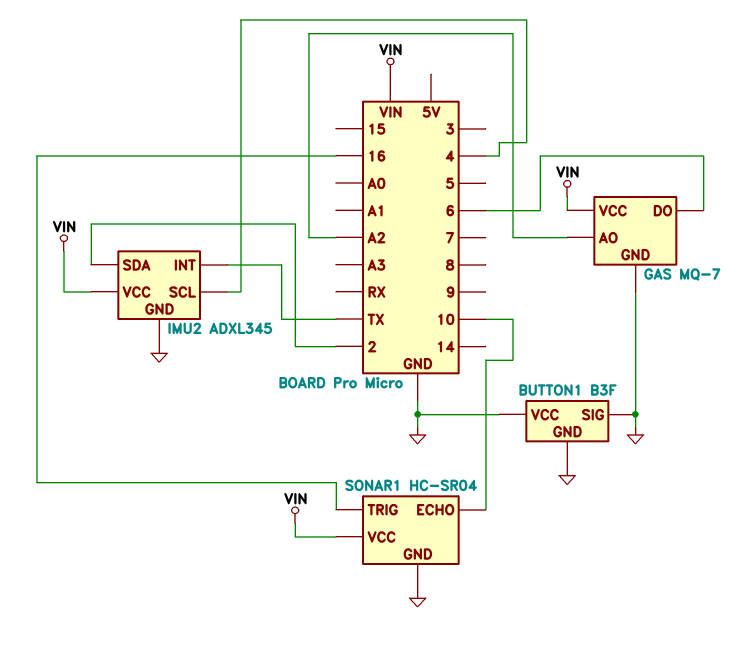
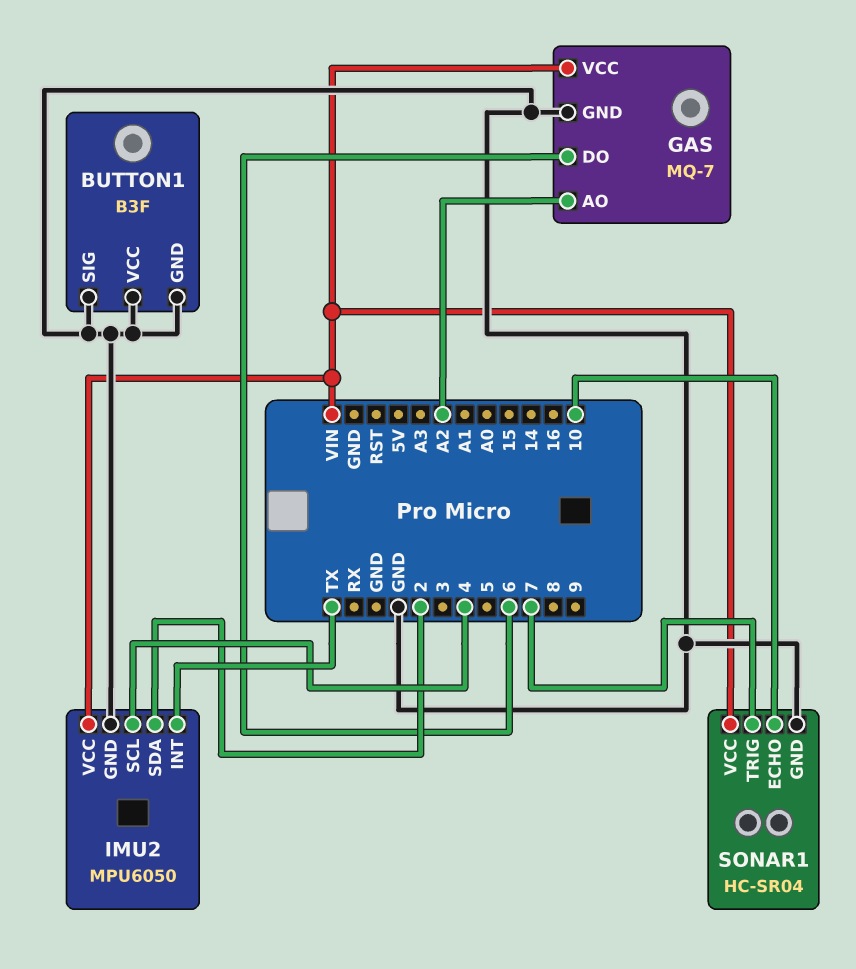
IMU2: ADXL345 -> MPU6050
SONAR1 pin TRIG: 16 -> 7

